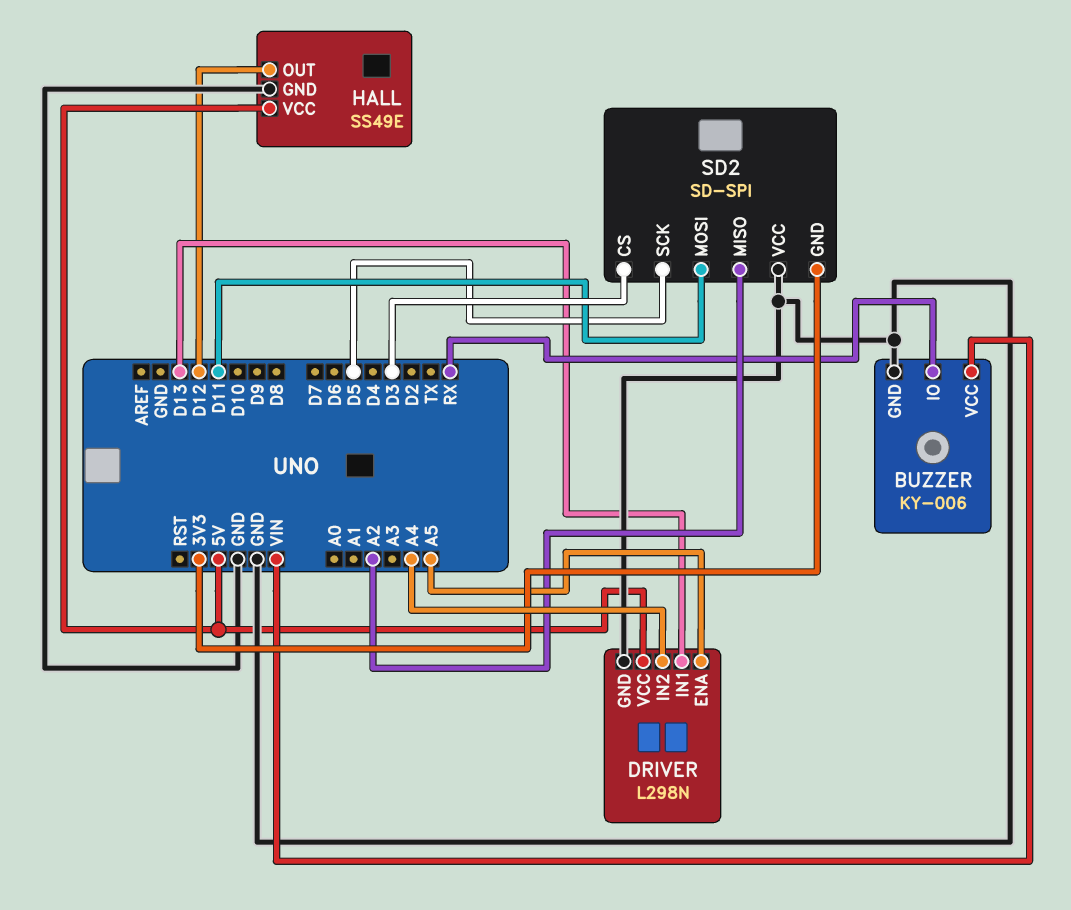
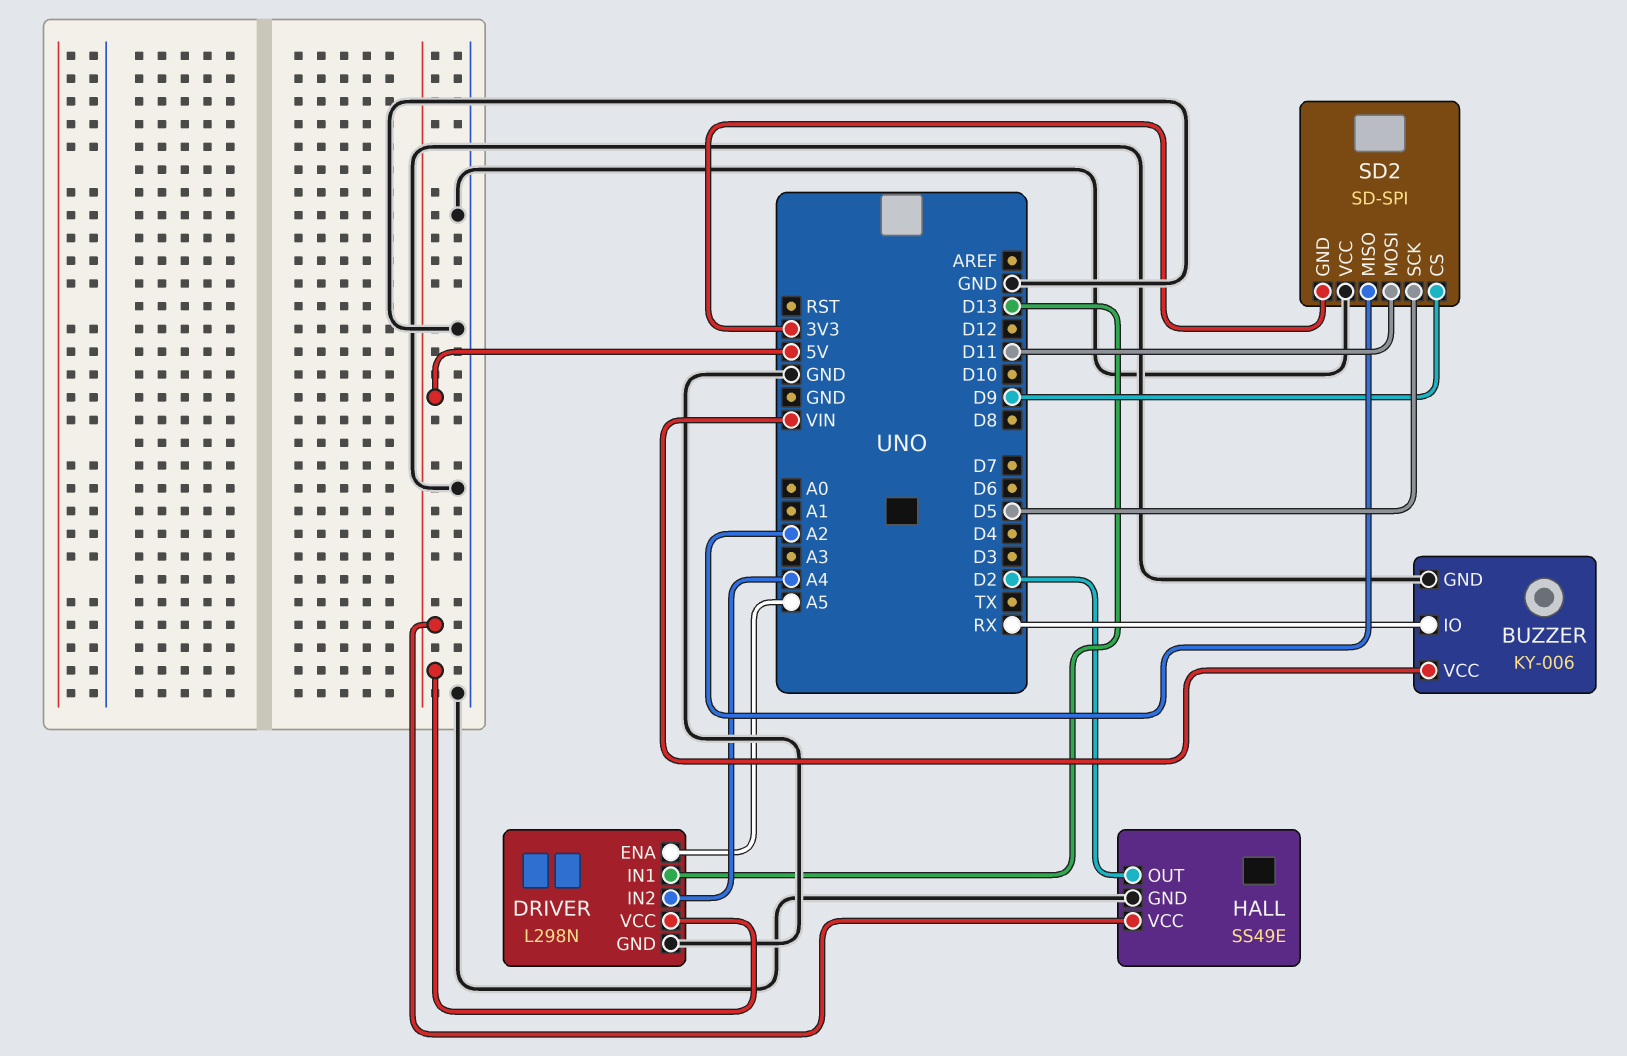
HALL pin OUT: D12 -> D2
SD2 pin CS: D3 -> D9

